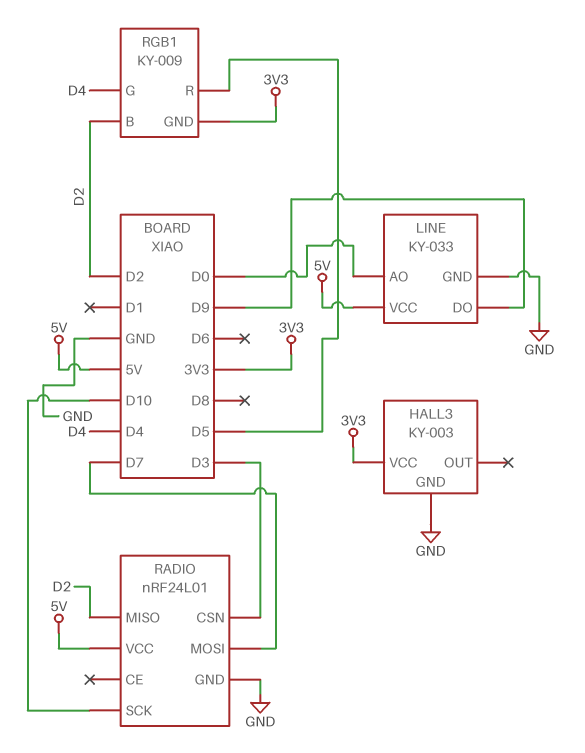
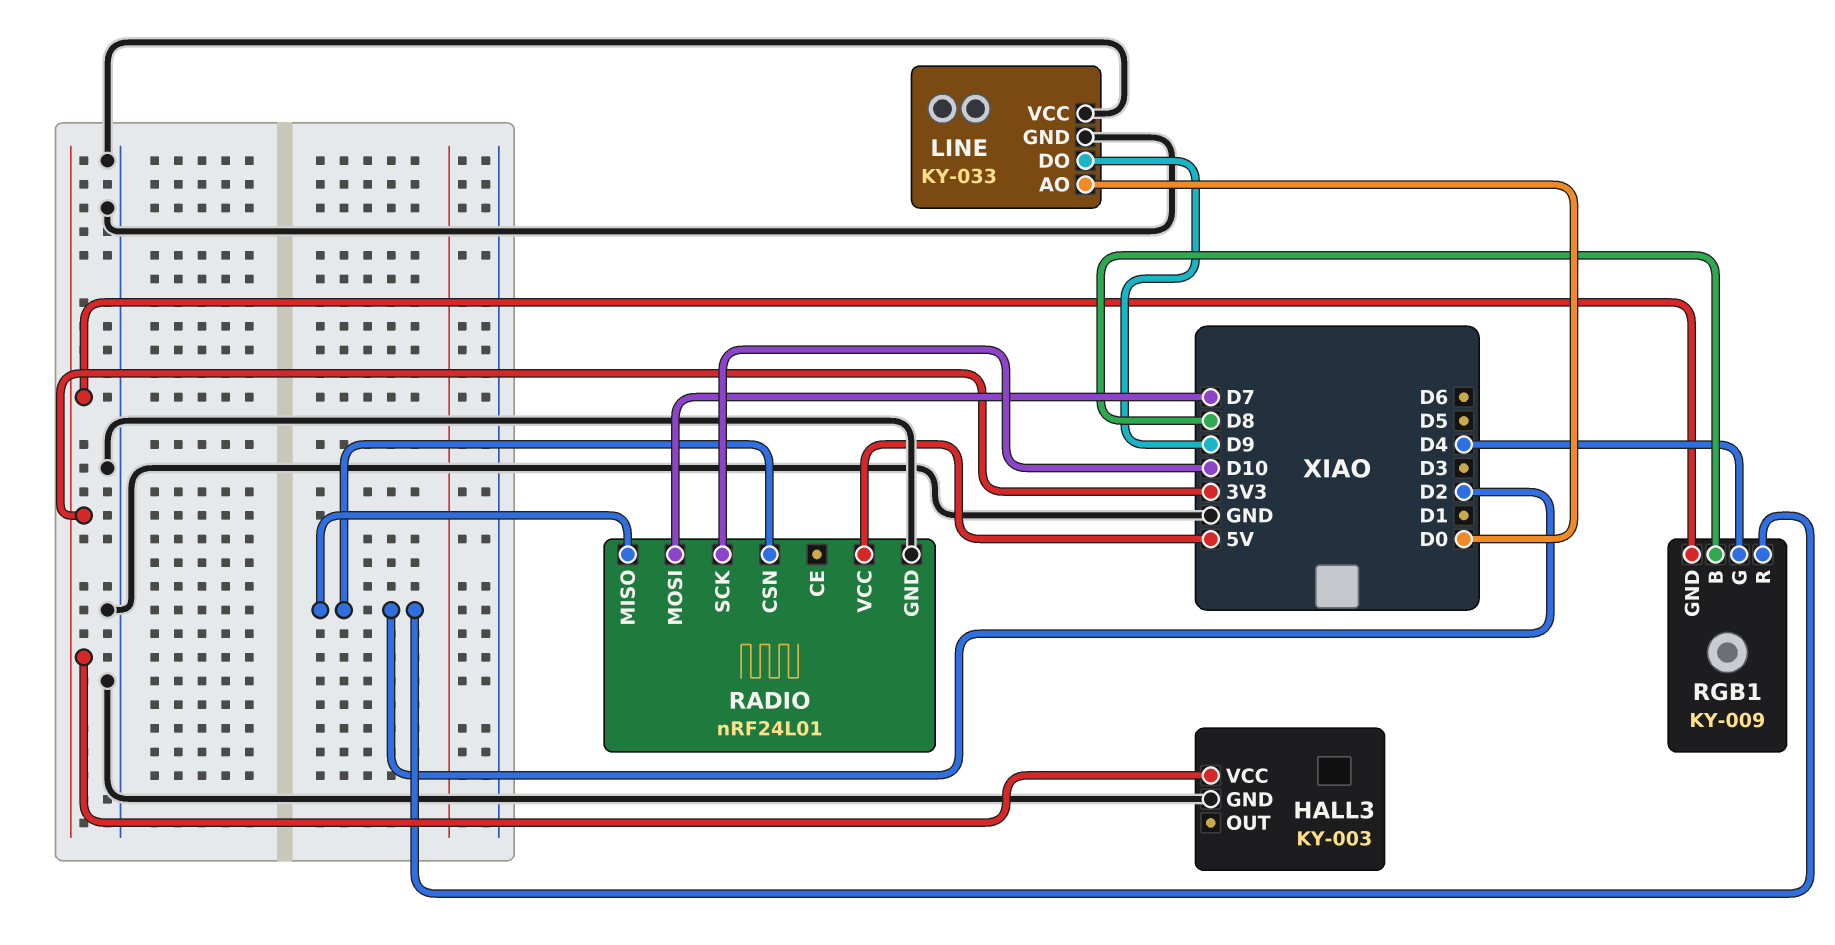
LINE pin VCC: 5V -> GND
RADIO pin CSN: D3 -> D2
RGB1 pin B: D2 -> D8
RGB1 pin R: D5 -> D2

